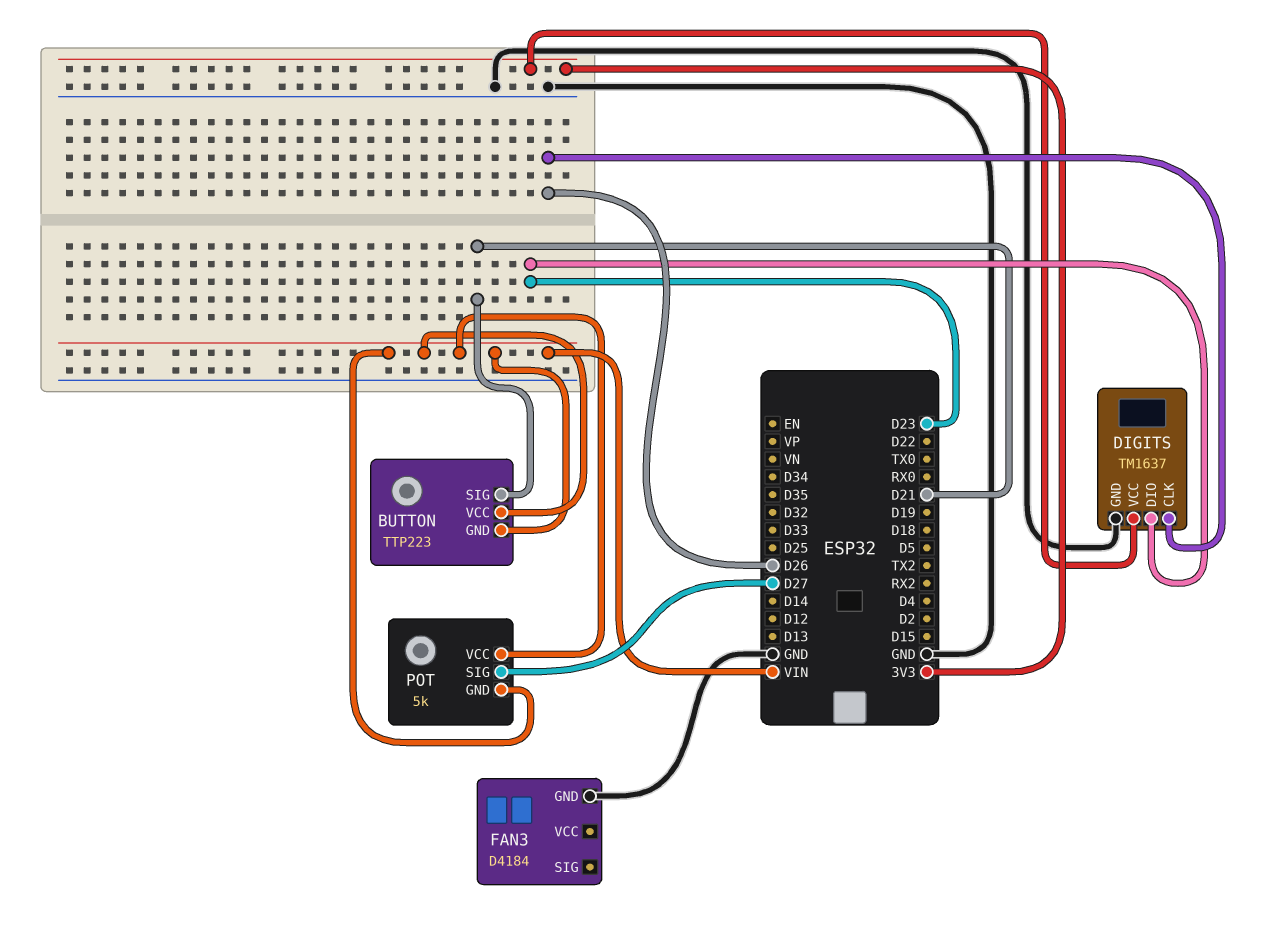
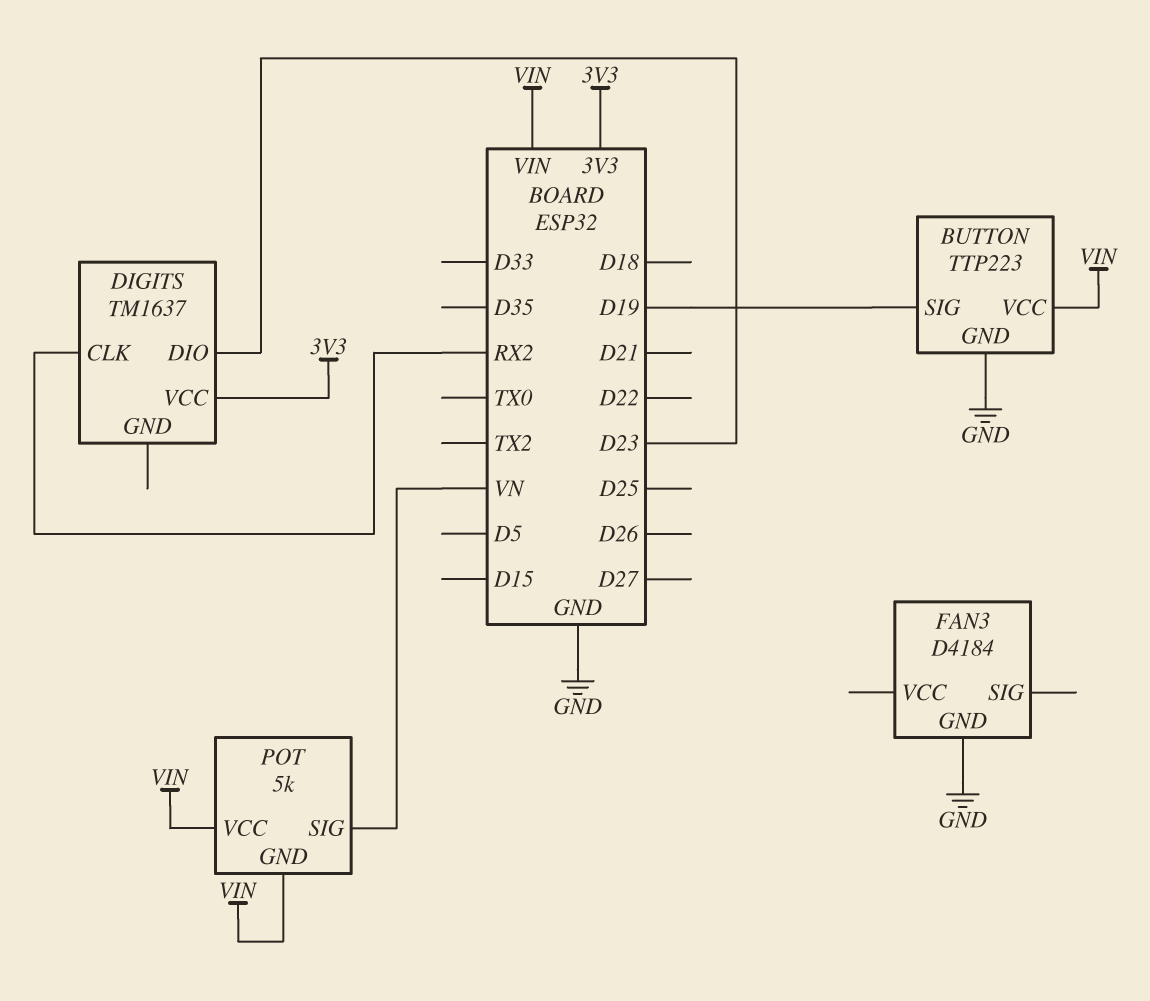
BUTTON pin GND: VIN -> GND
BUTTON pin SIG: D21 -> D19
DIGITS pin CLK: D26 -> RX2
DIGITS pin GND: GND -> none
POT pin SIG: D27 -> VN

